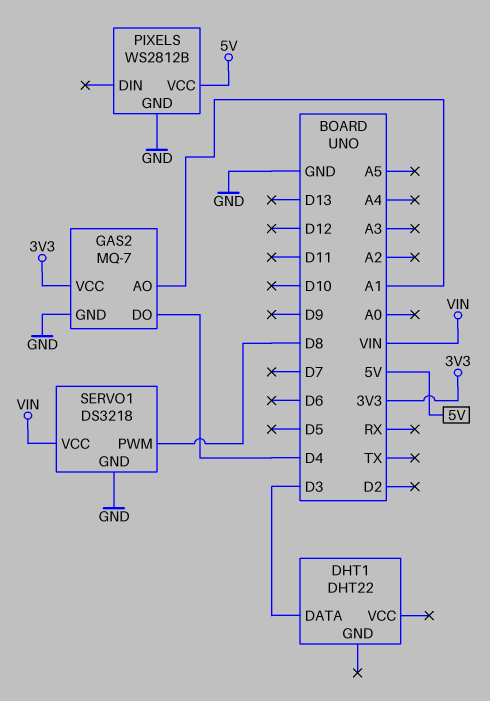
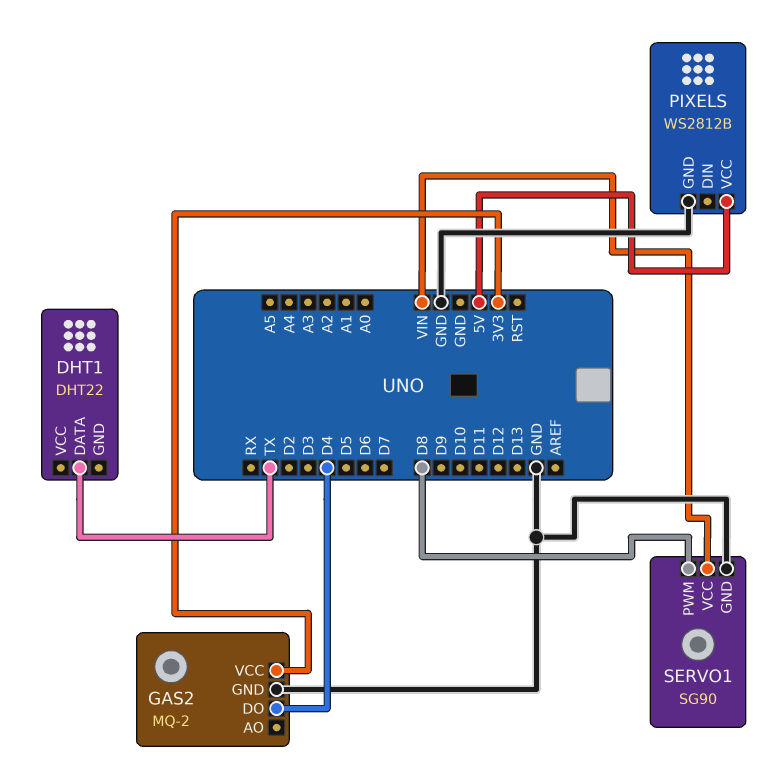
DHT1 pin DATA: D3 -> TX
GAS2: MQ-7 -> MQ-2
GAS2 pin AO: A1 -> none
SERVO1: DS3218 -> SG90

